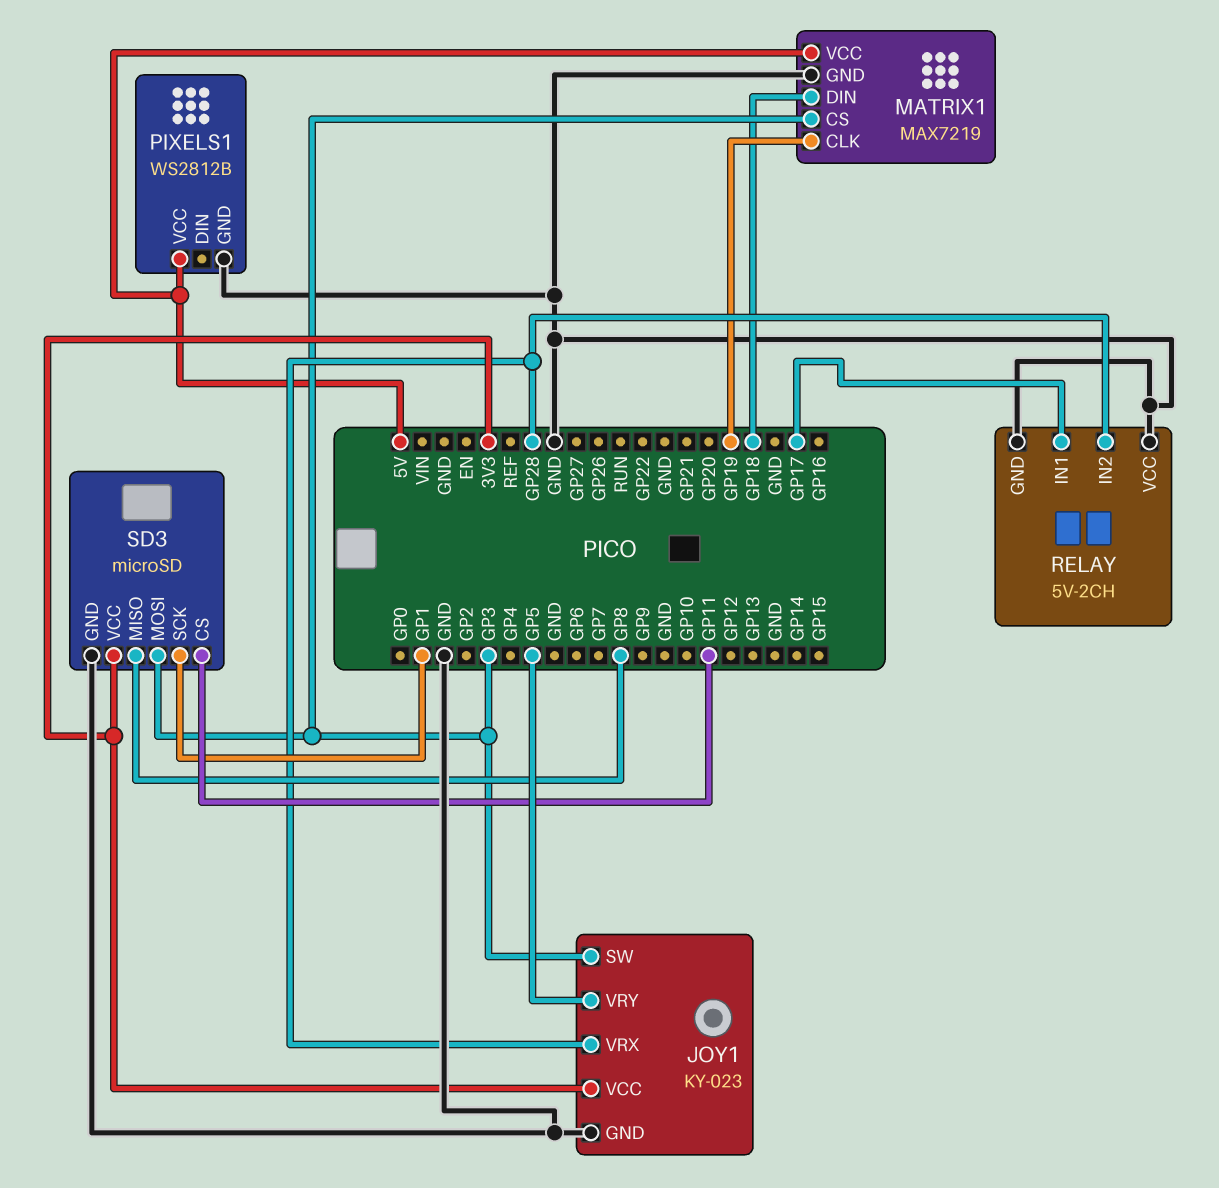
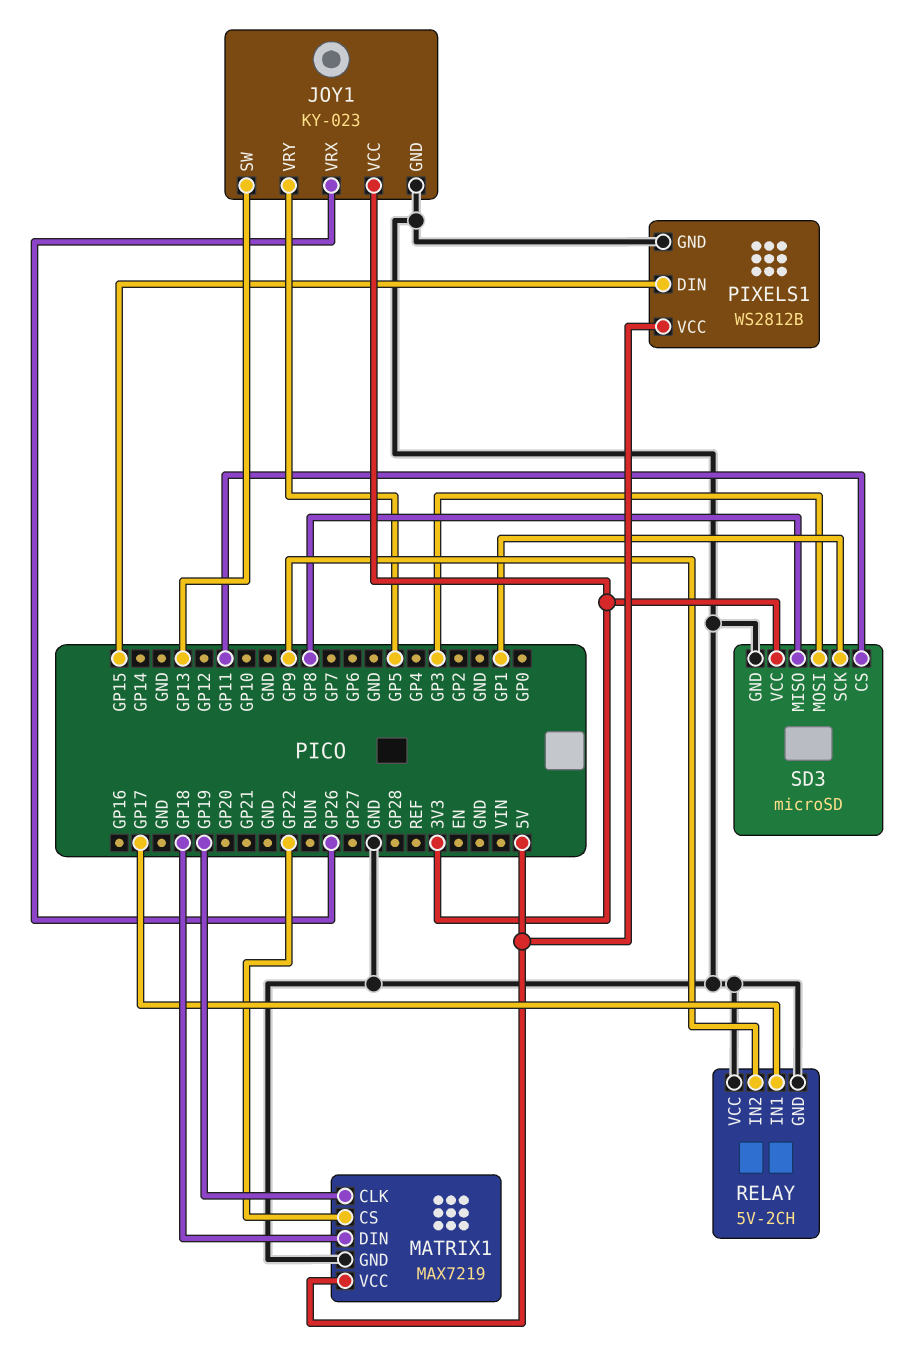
JOY1 pin SW: GP3 -> GP13
JOY1 pin VRX: GP28 -> GP26
MATRIX1 pin CS: GP3 -> GP22
PIXELS1 pin DIN: none -> GP15
RELAY pin IN2: GP28 -> GP9

